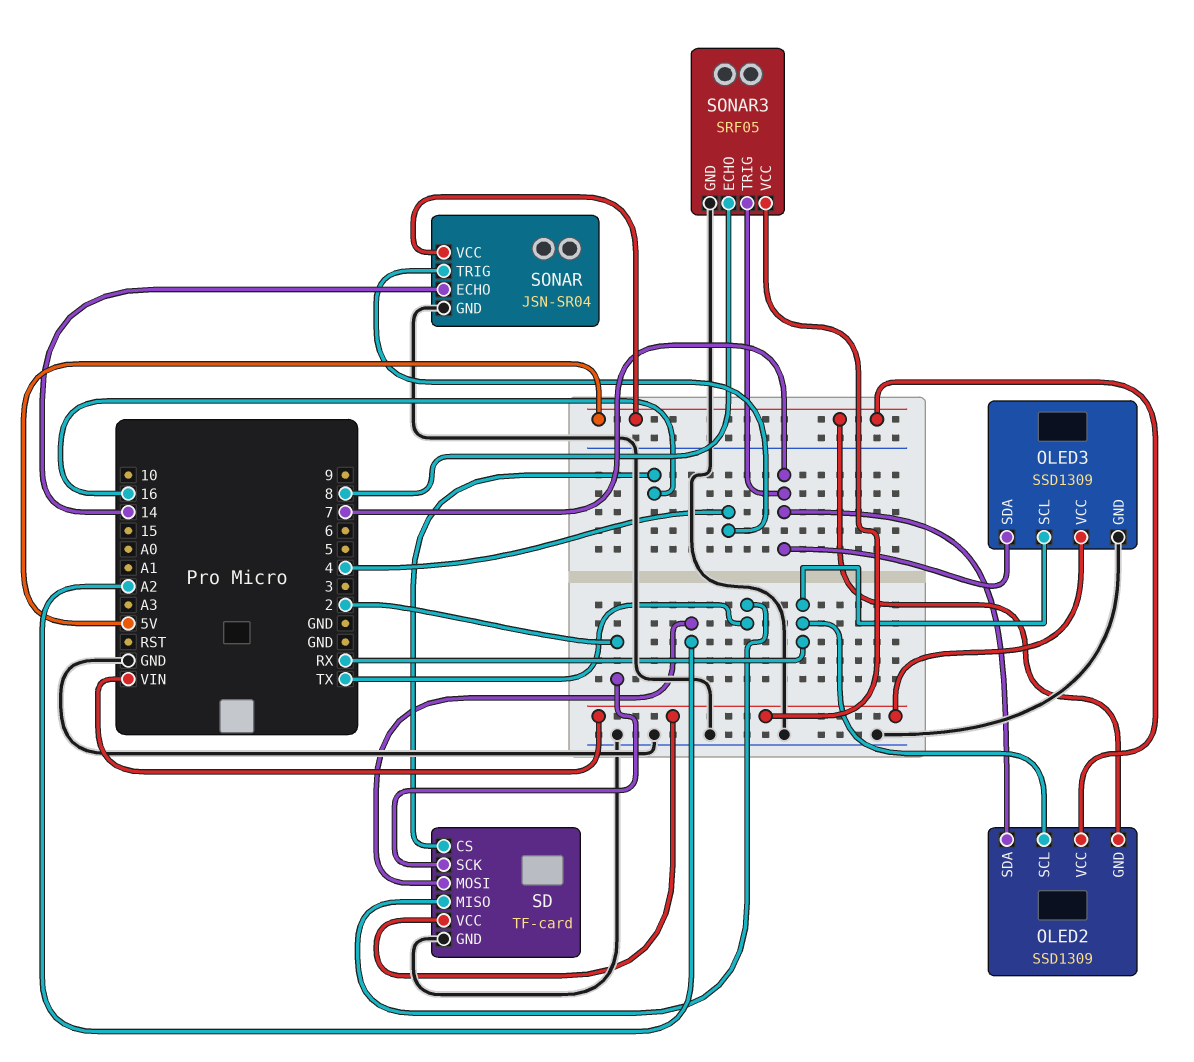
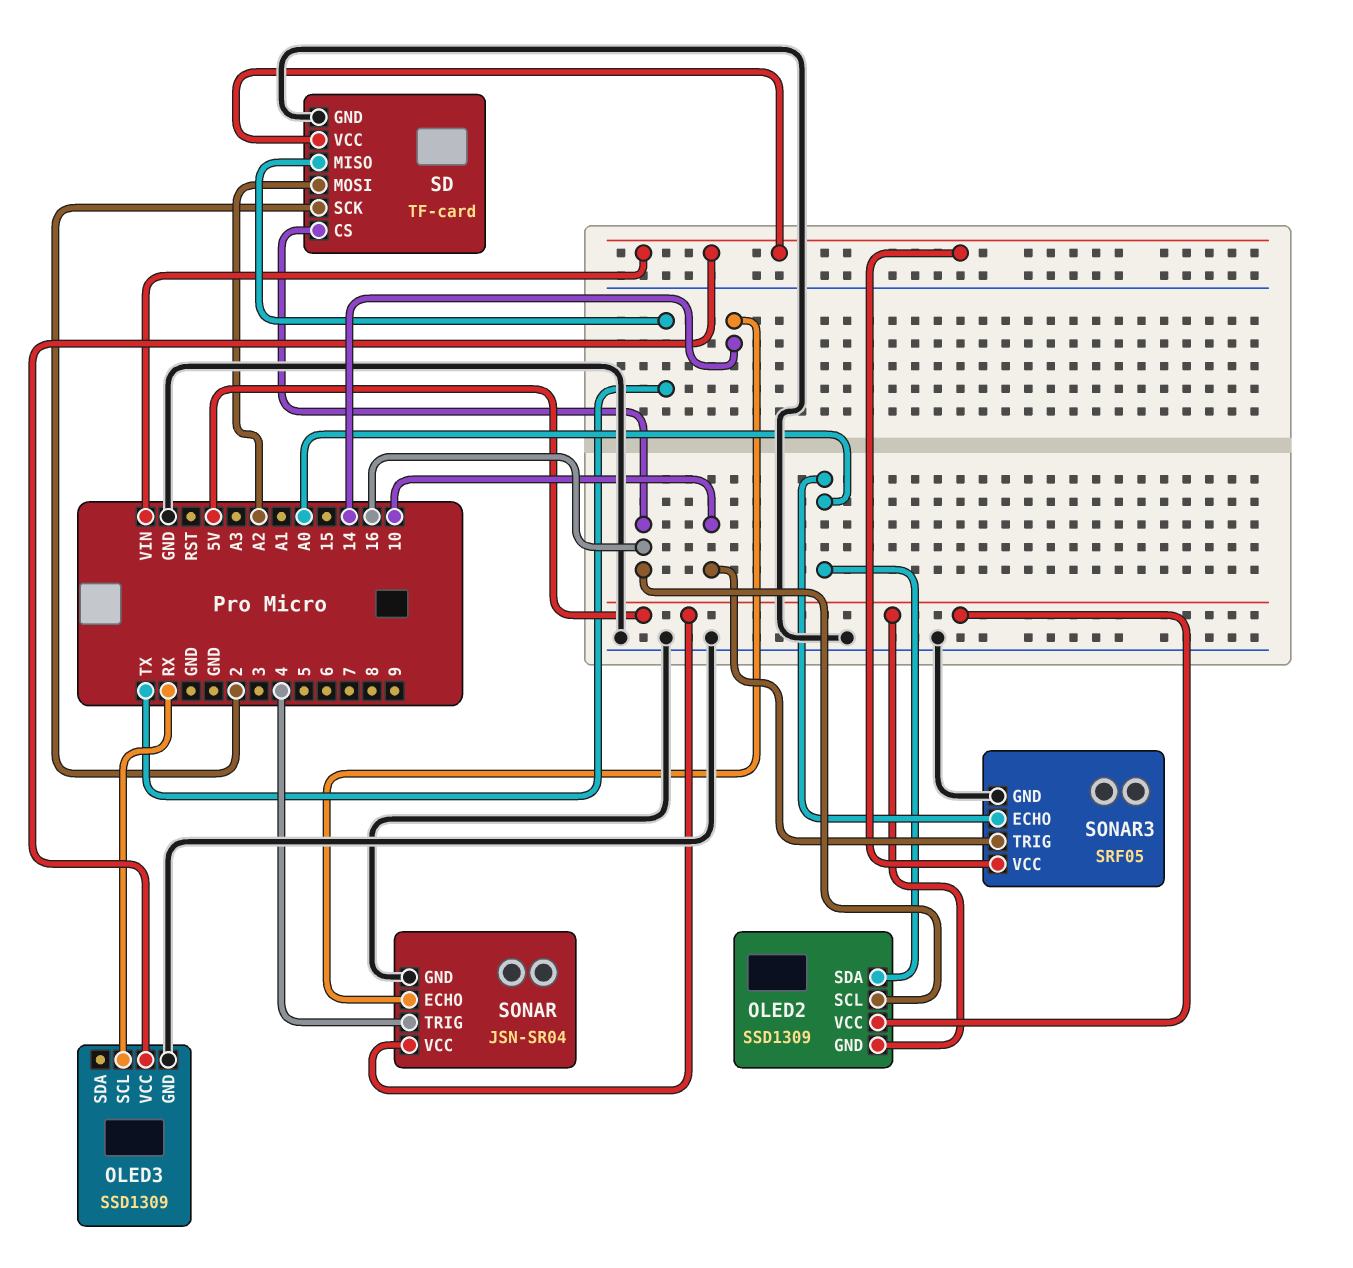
OLED2 pin SCL: RX -> 16
OLED2 pin SDA: 7 -> A0
OLED3 pin SDA: 7 -> none
SONAR3 pin ECHO: 8 -> A0
SONAR3 pin TRIG: 7 -> 10

